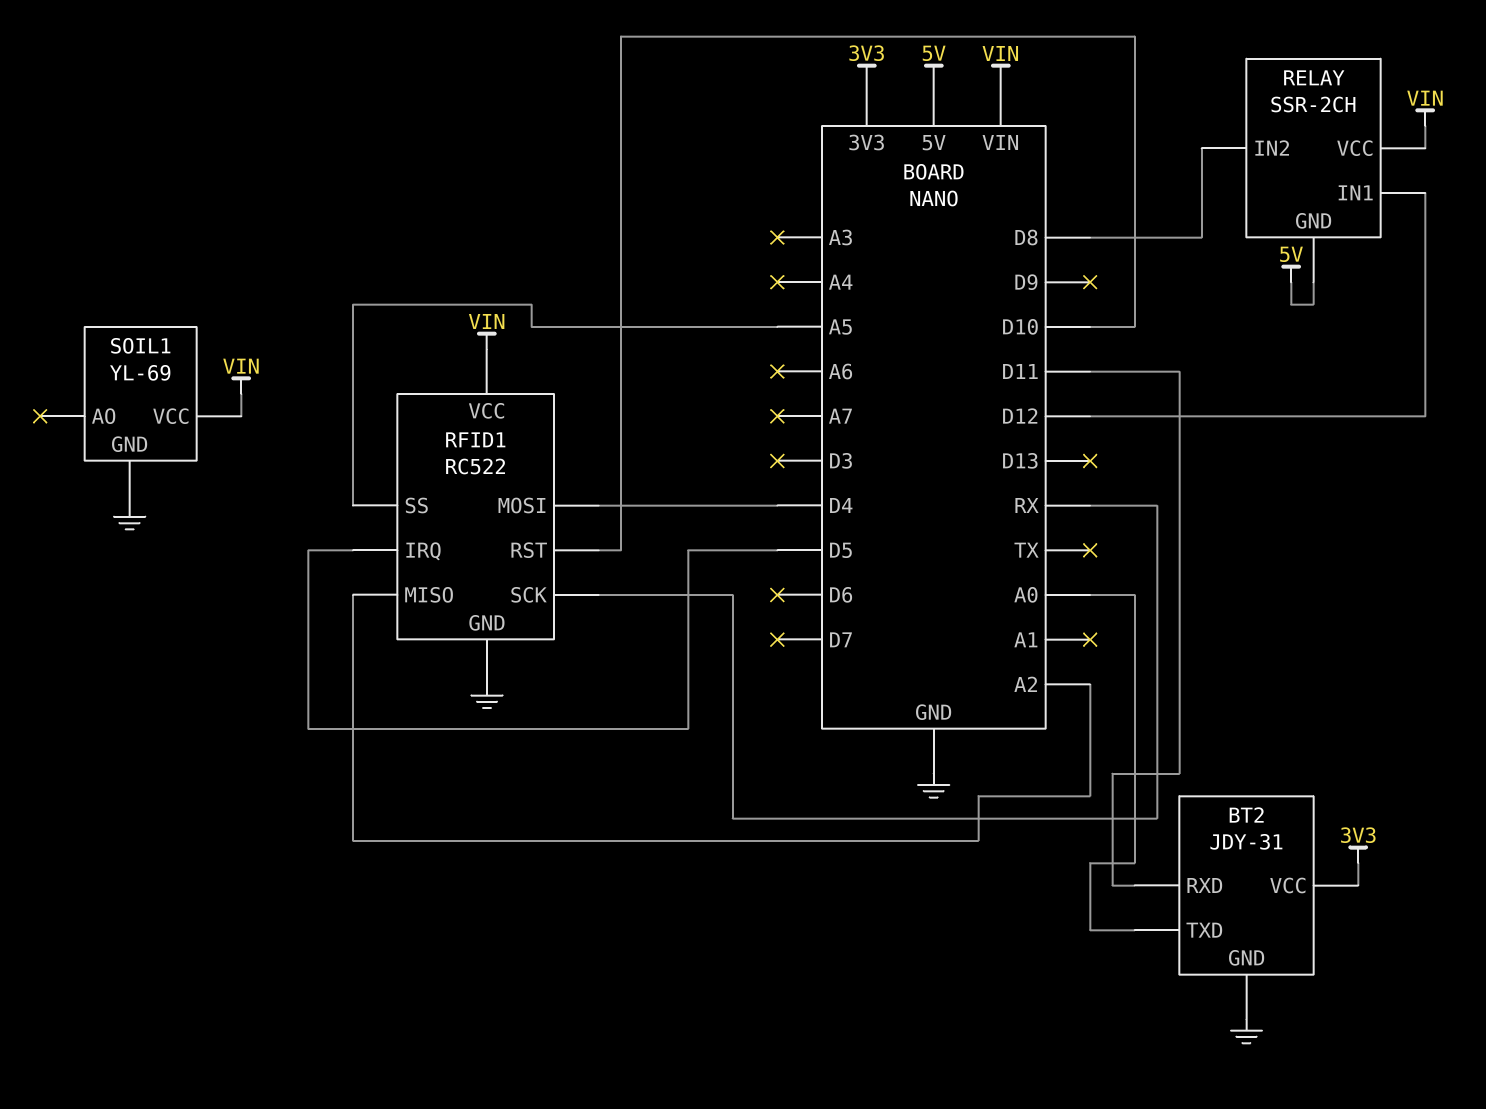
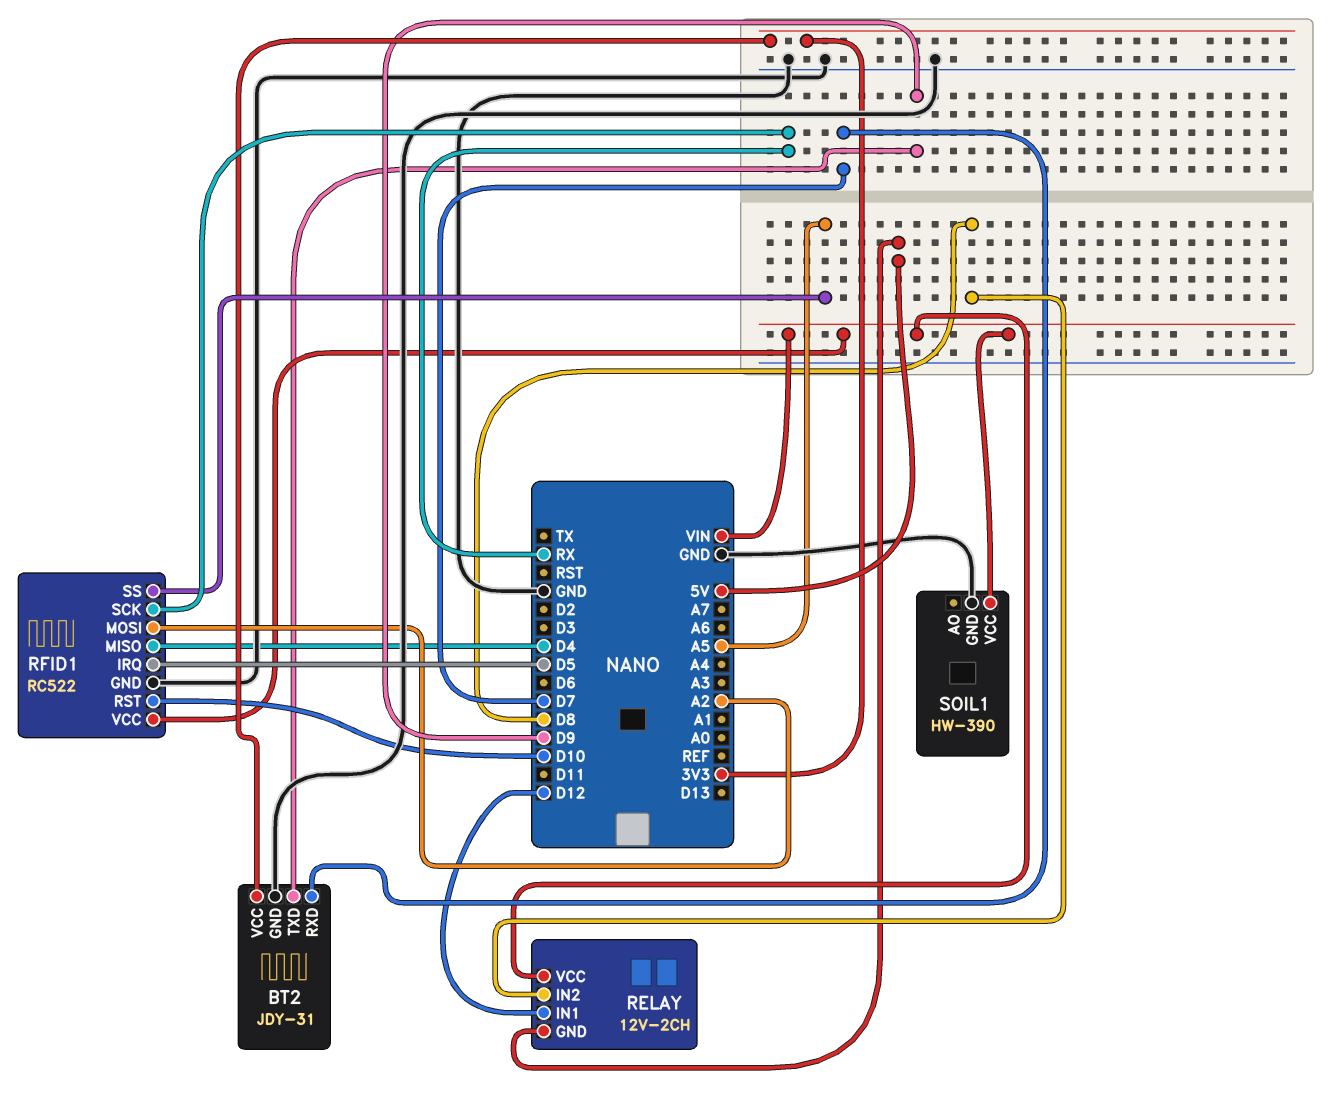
BT2 pin RXD: D11 -> D7
BT2 pin TXD: A0 -> D9
RELAY: SSR-2CH -> 12V-2CH
RFID1 pin MISO: A2 -> D4
RFID1 pin MOSI: D4 -> A2
SOIL1: YL-69 -> HW-390

